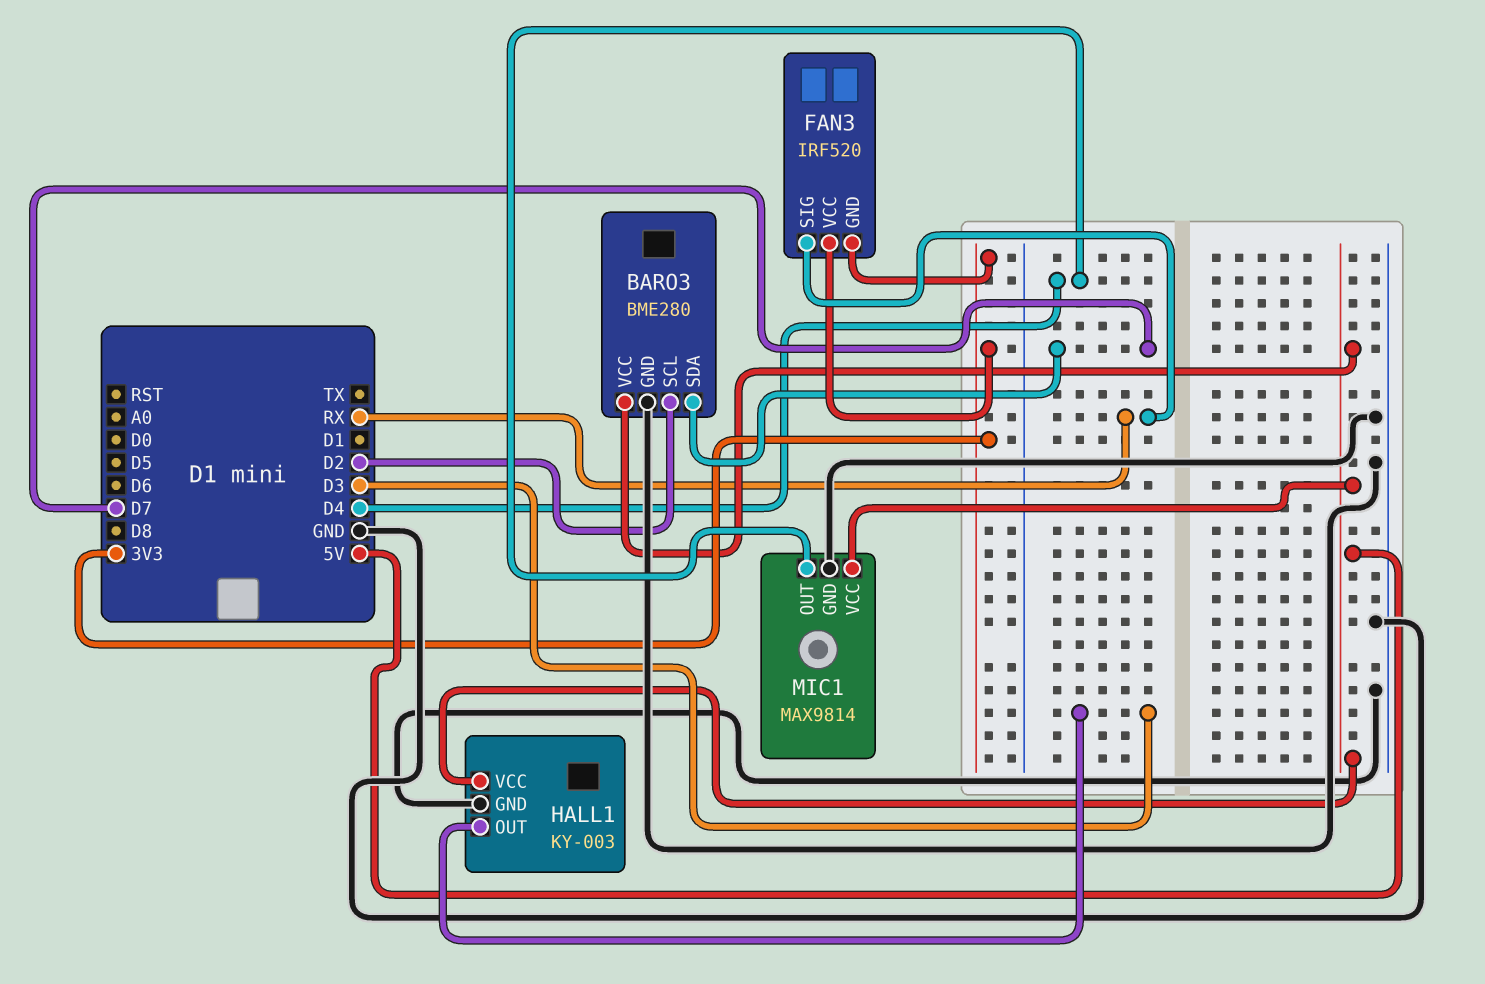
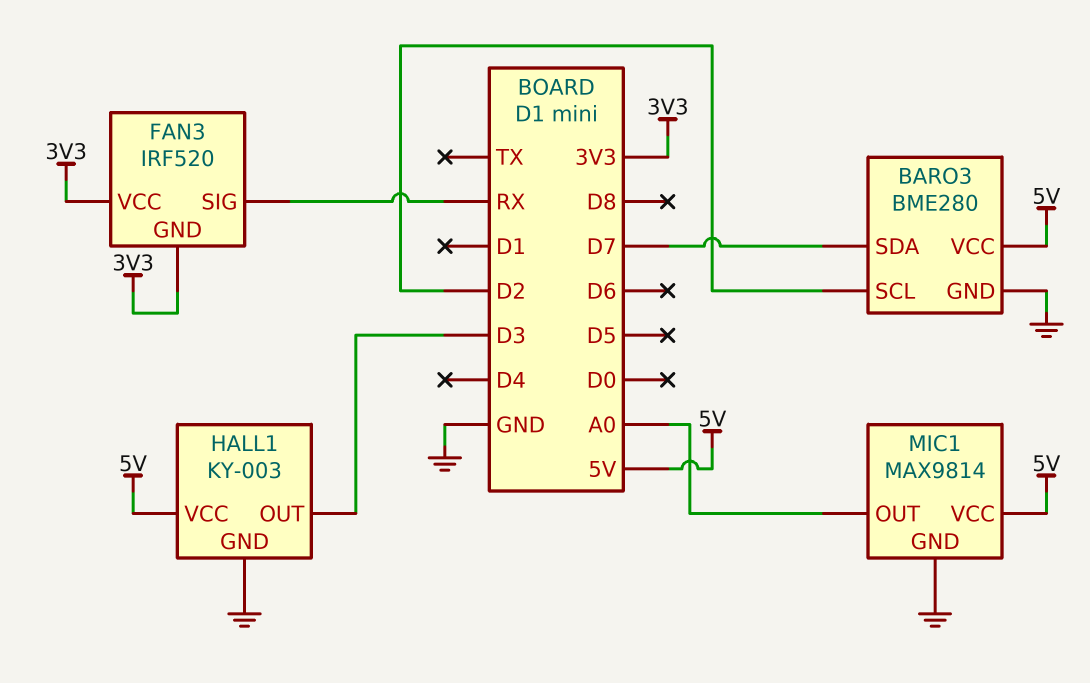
MIC1 pin OUT: D4 -> A0

